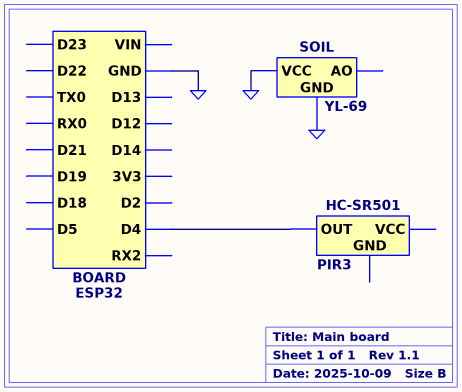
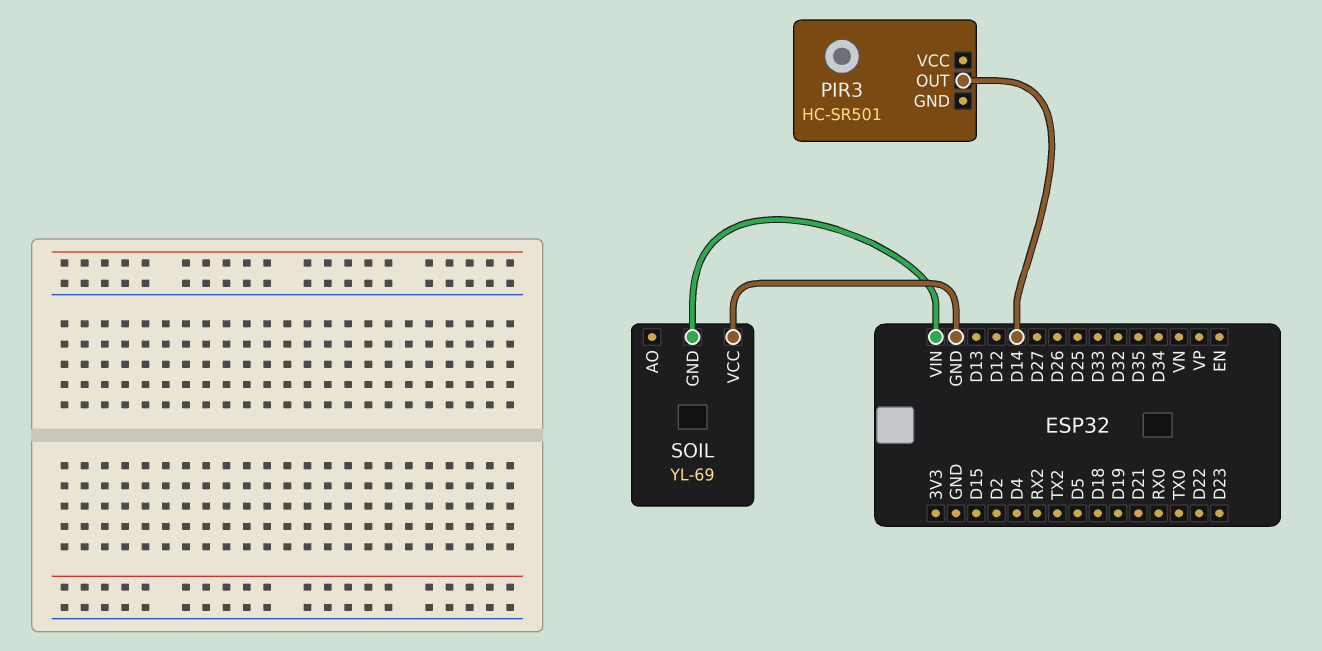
PIR3 pin OUT: D4 -> D14
SOIL pin GND: GND -> VIN

